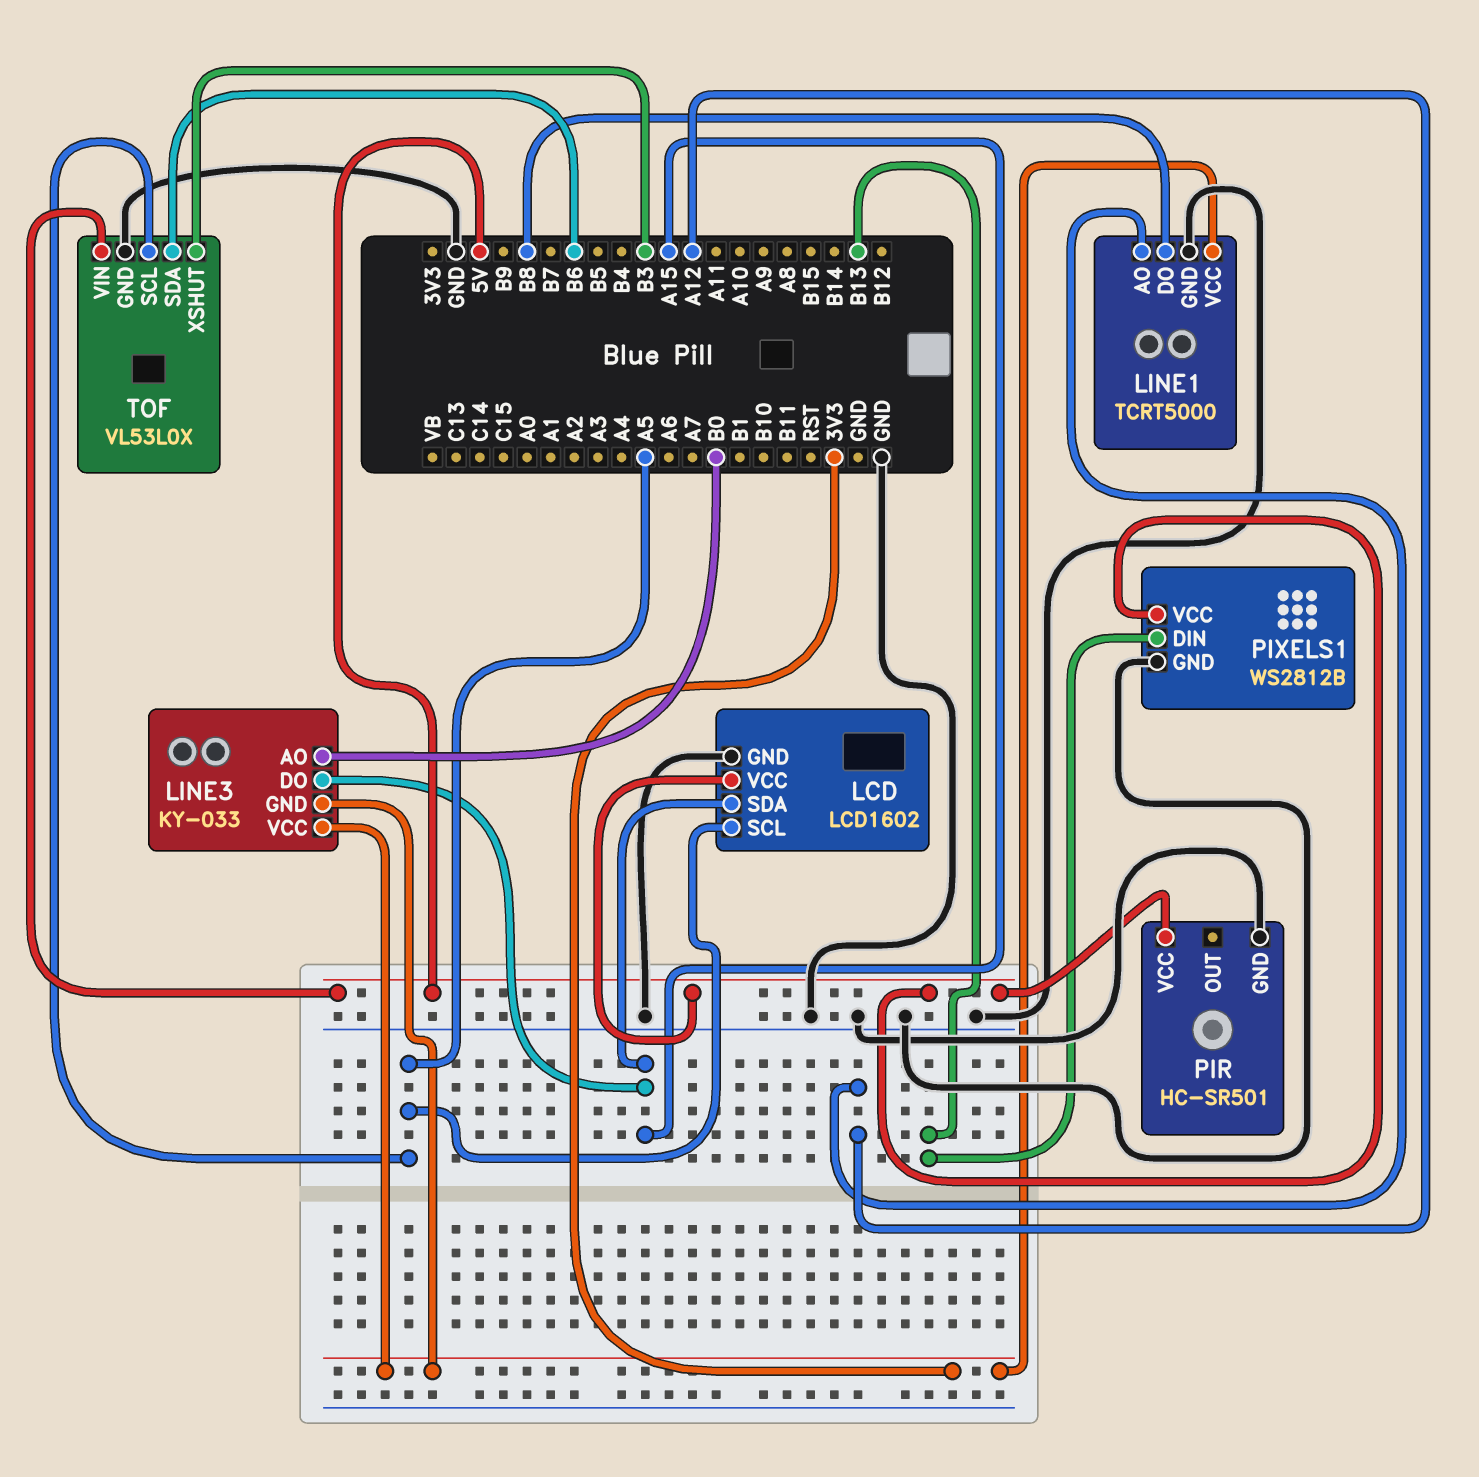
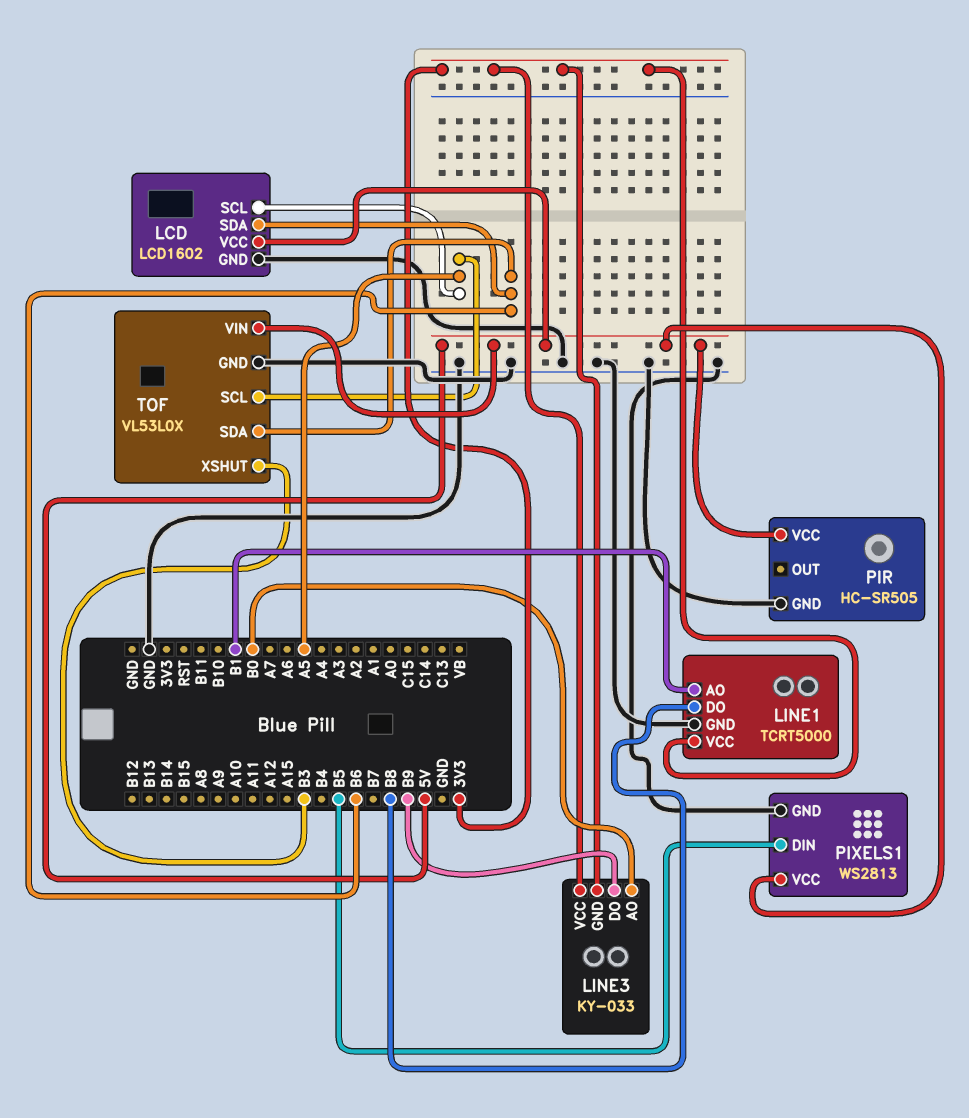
LCD pin SDA: A15 -> B6
LINE1 pin AO: A12 -> B1
LINE3 pin DO: A15 -> B9
PIR: HC-SR501 -> HC-SR505
PIXELS1: WS2812B -> WS2813
PIXELS1 pin DIN: B13 -> B5

